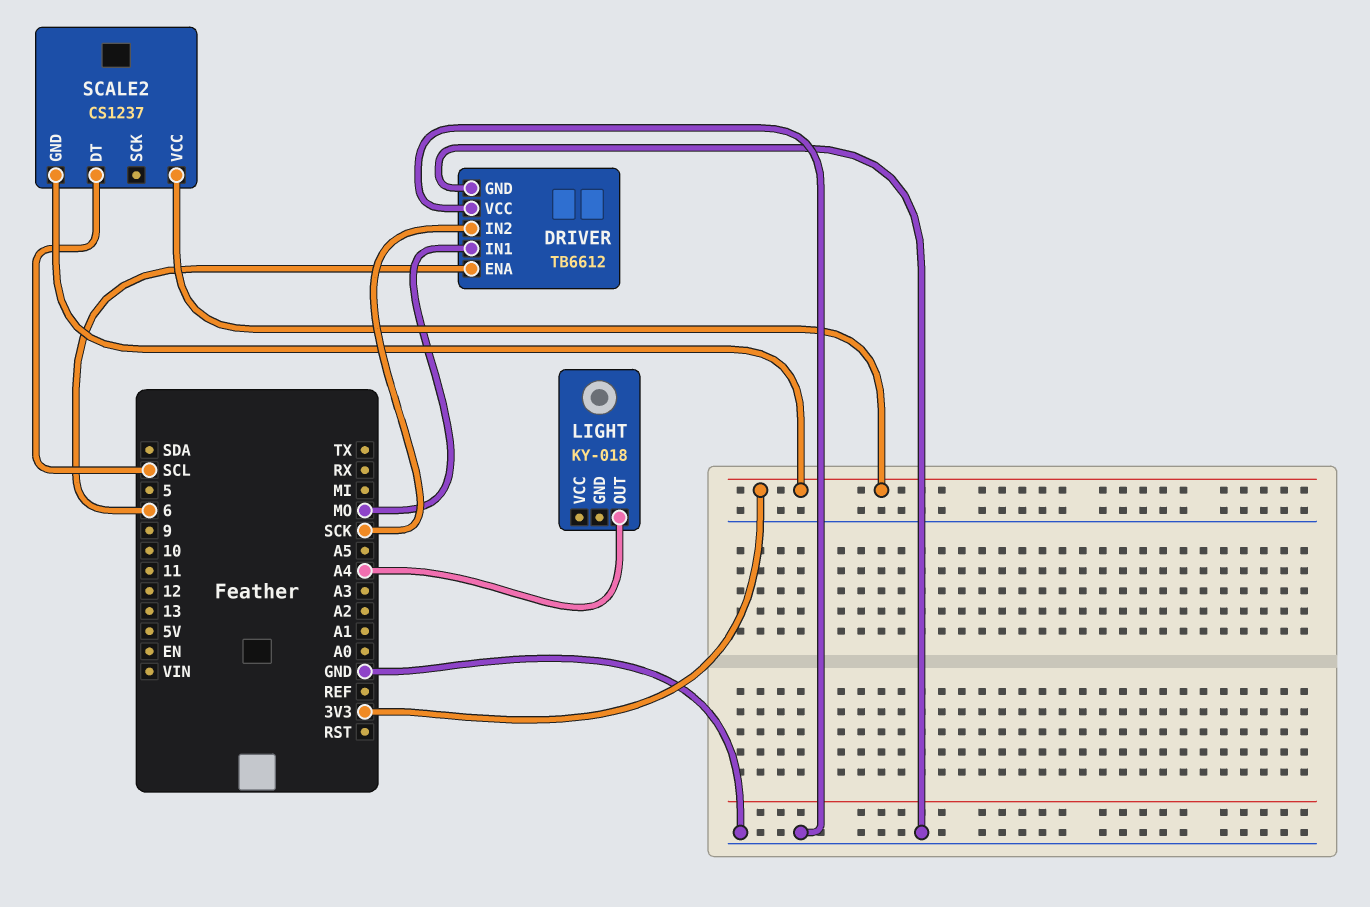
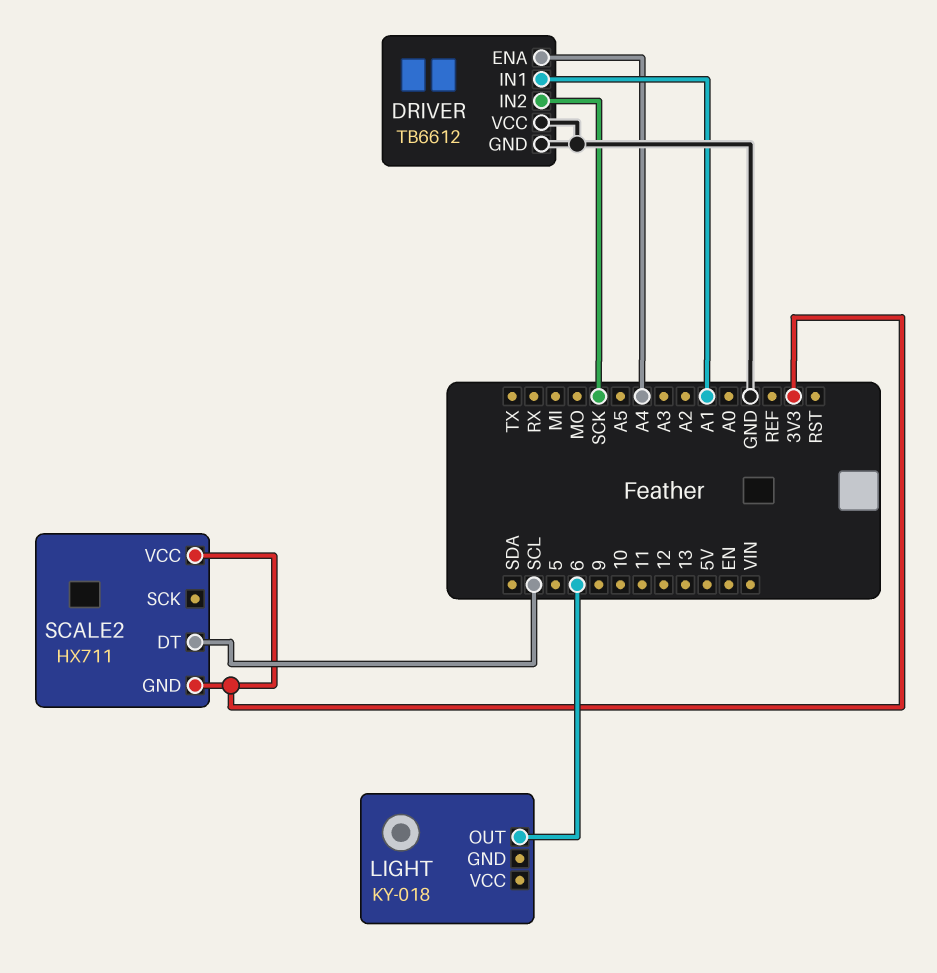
DRIVER pin ENA: 6 -> A4
DRIVER pin IN1: MO -> A1
LIGHT pin OUT: A4 -> 6
SCALE2: CS1237 -> HX711

